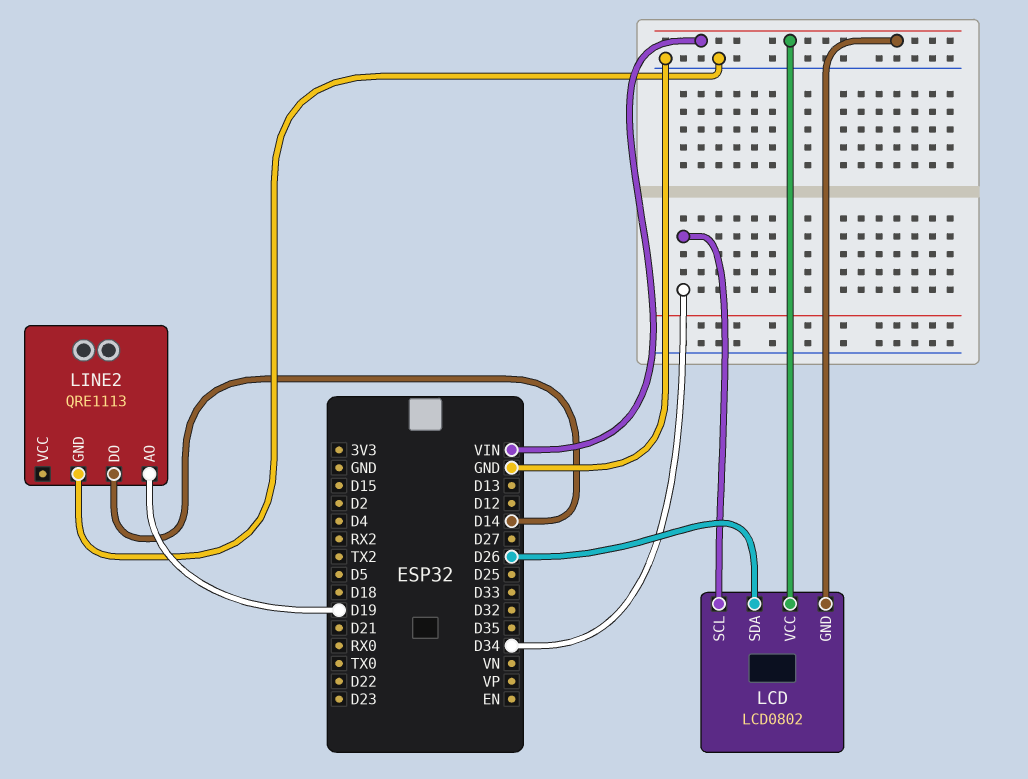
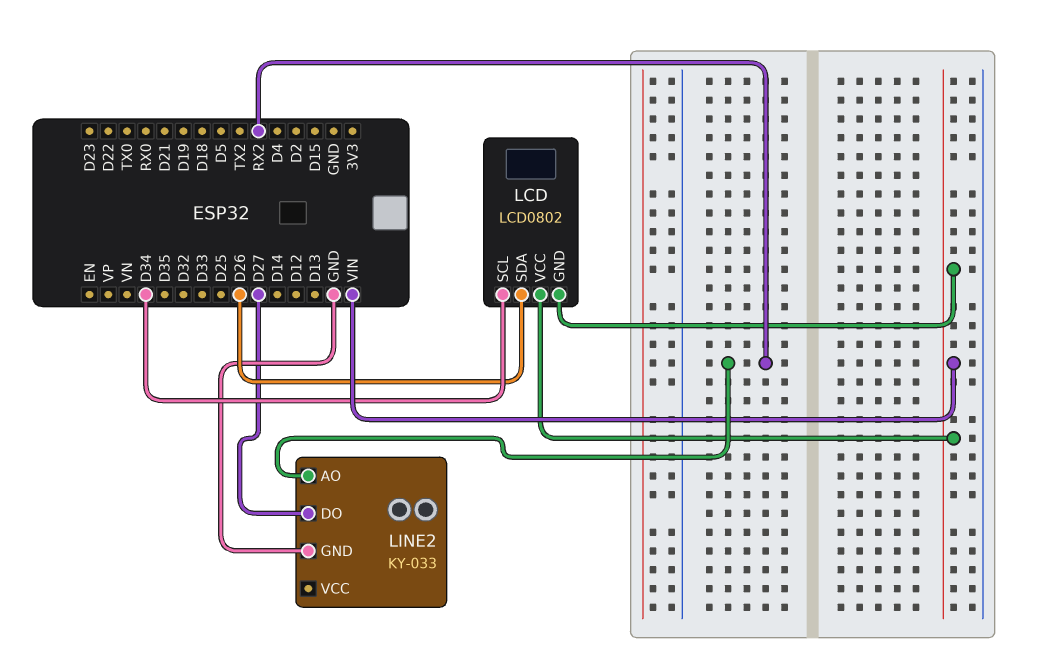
LINE2: QRE1113 -> KY-033
LINE2 pin AO: D19 -> RX2
LINE2 pin DO: D14 -> D27

